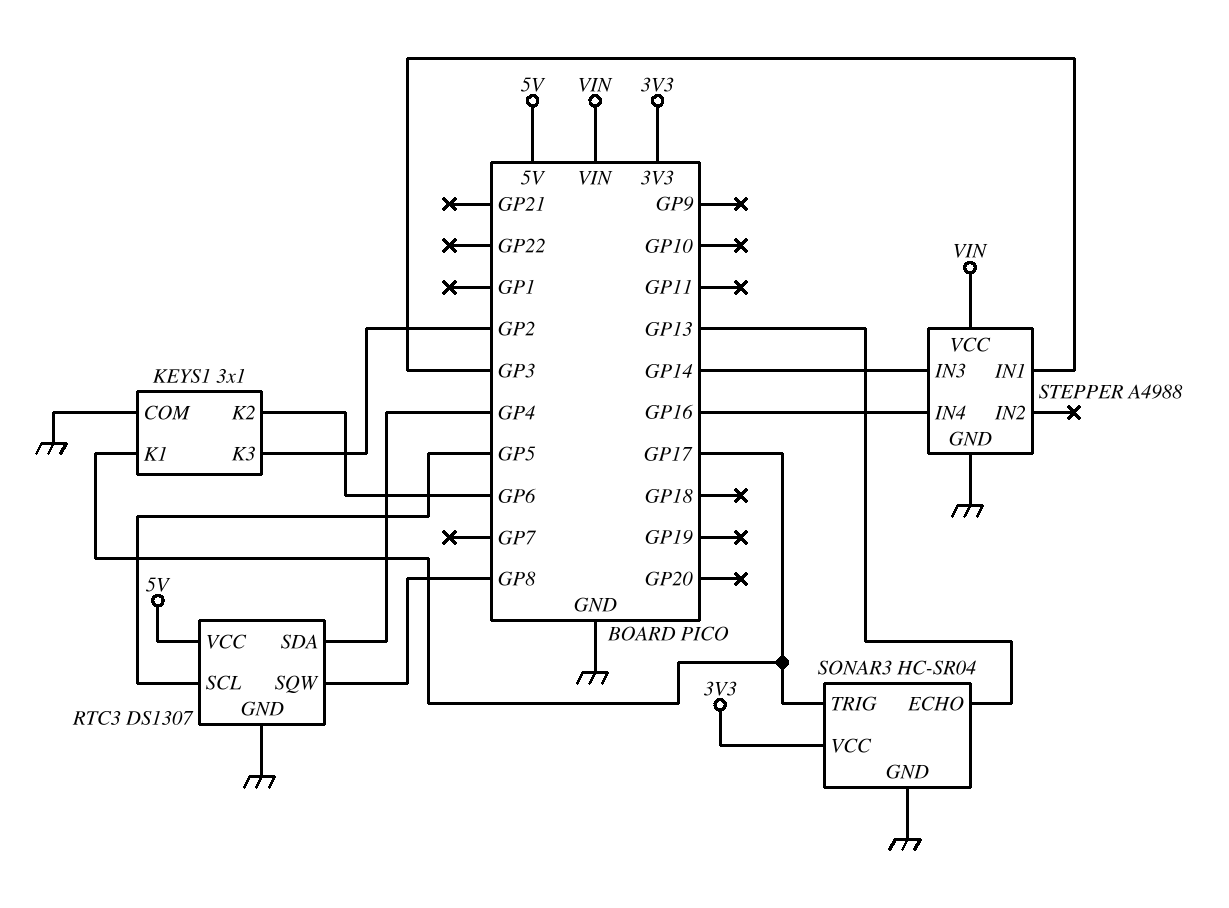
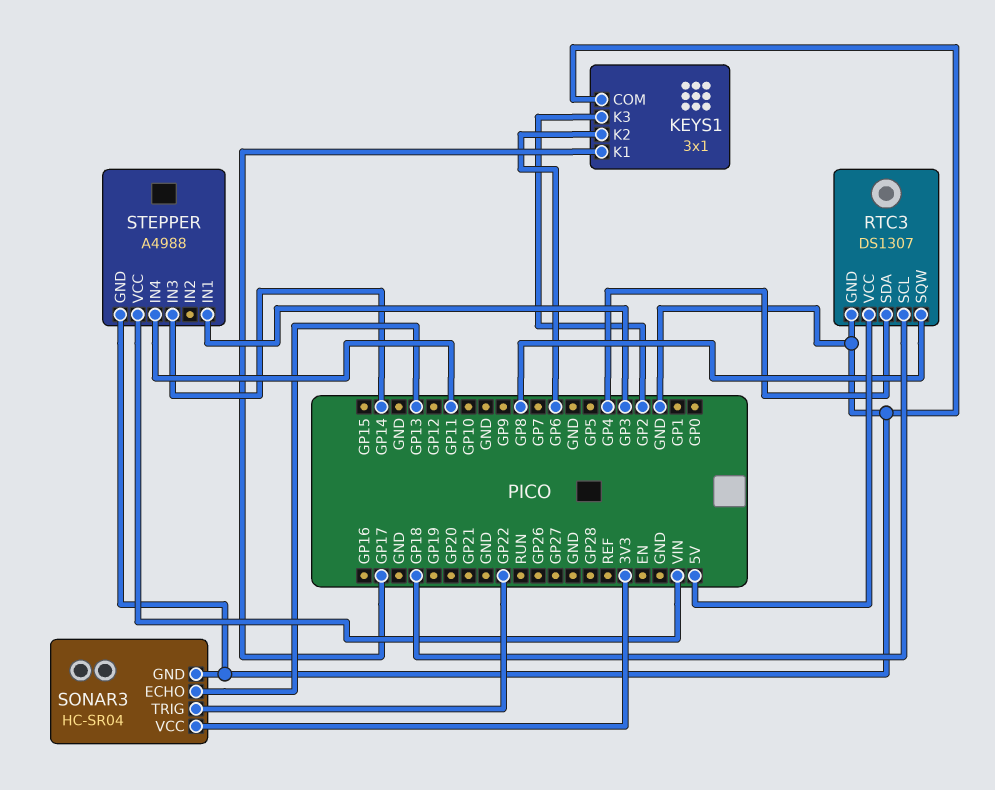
RTC3 pin SCL: GP5 -> GP18
SONAR3 pin TRIG: GP17 -> GP22
STEPPER pin IN4: GP16 -> GP11

